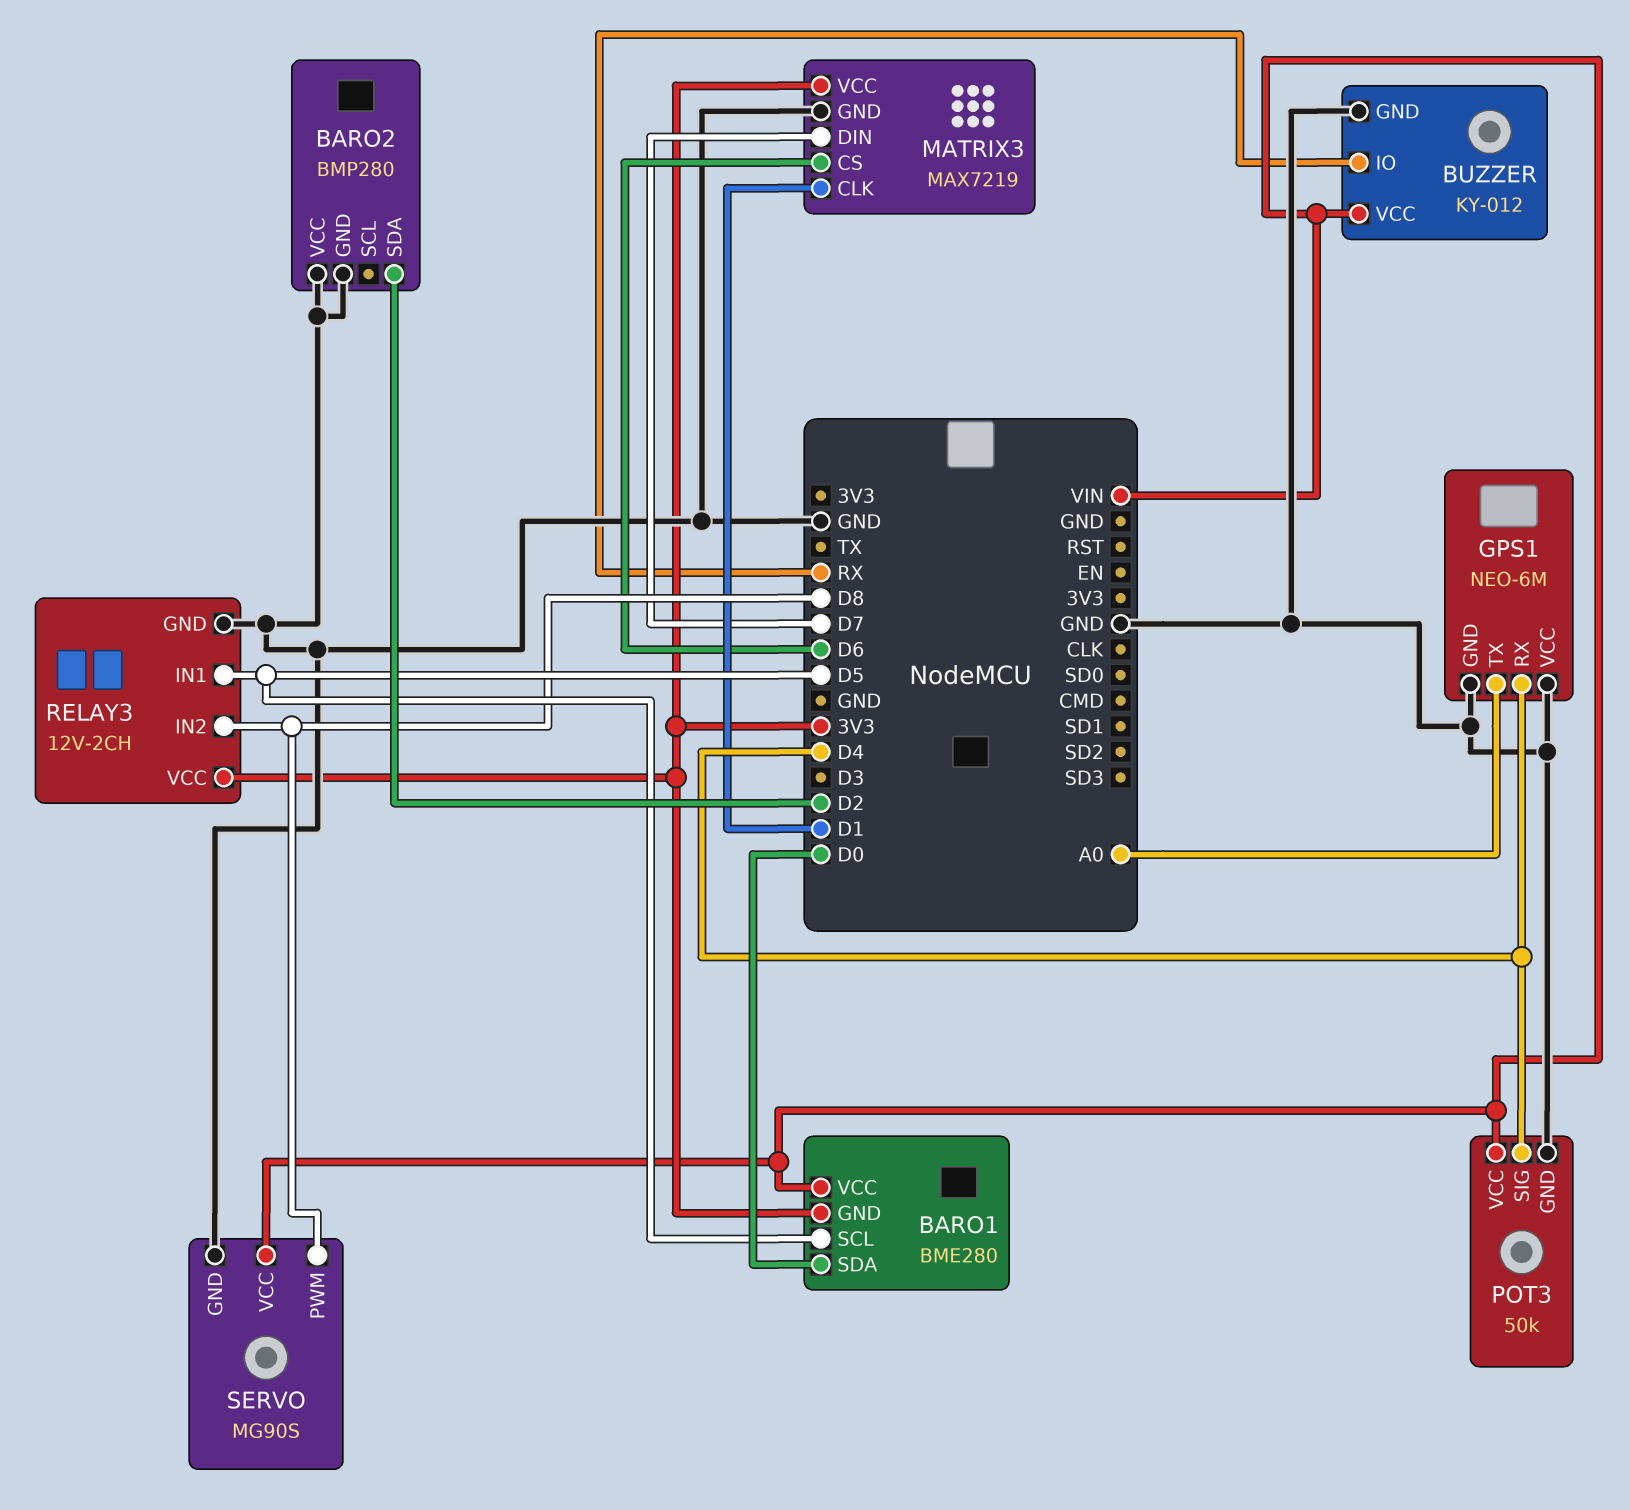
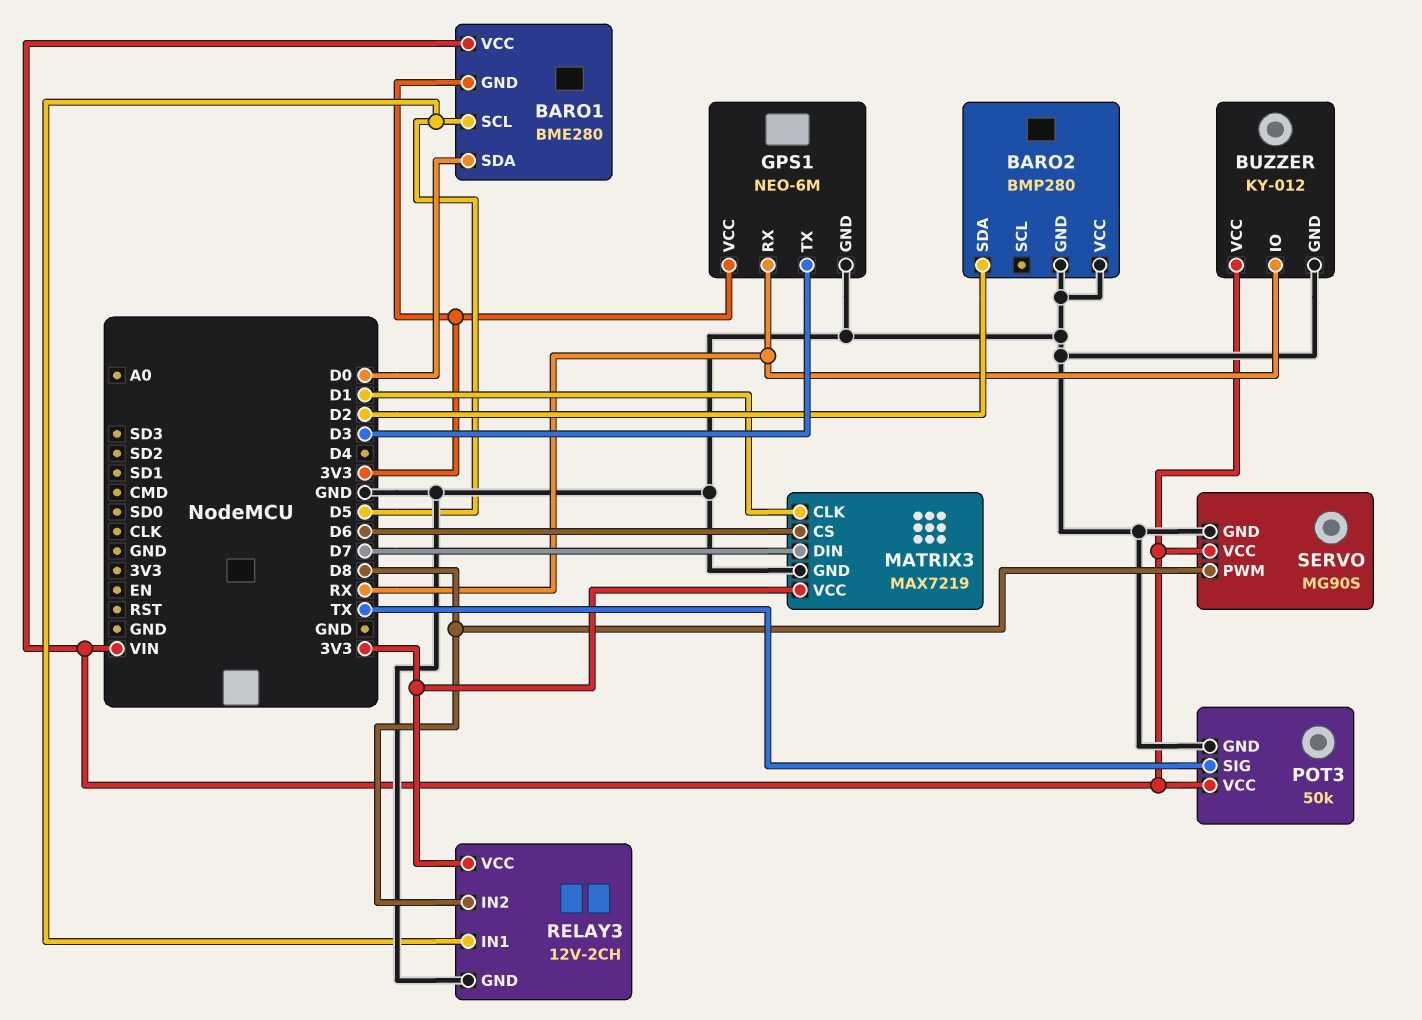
GPS1 pin RX: D4 -> RX
GPS1 pin TX: A0 -> D3
GPS1 pin VCC: GND -> 3V3
POT3 pin SIG: D4 -> TX

